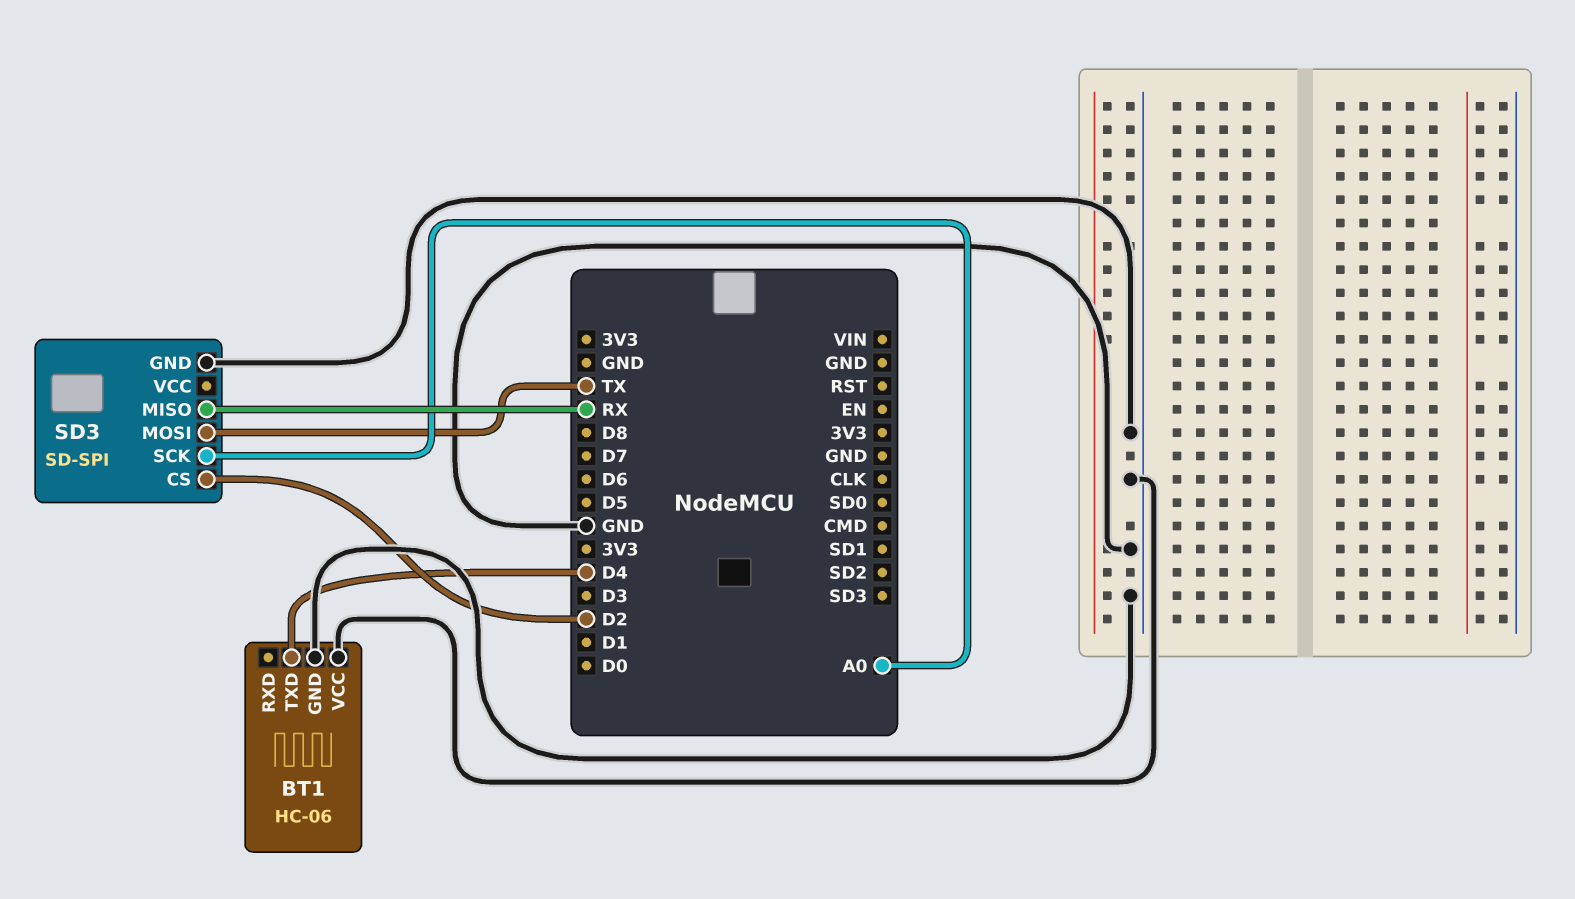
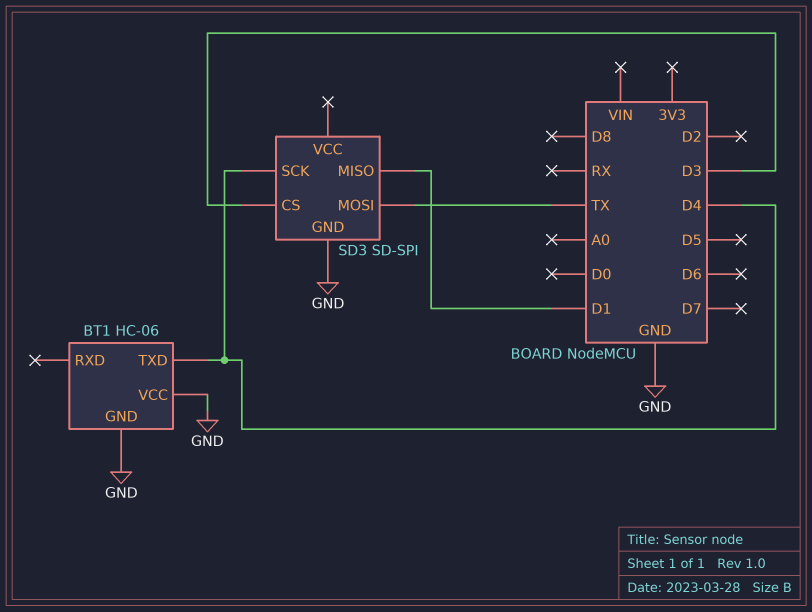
SD3 pin CS: D2 -> D3
SD3 pin MISO: RX -> D1
SD3 pin SCK: A0 -> D4

